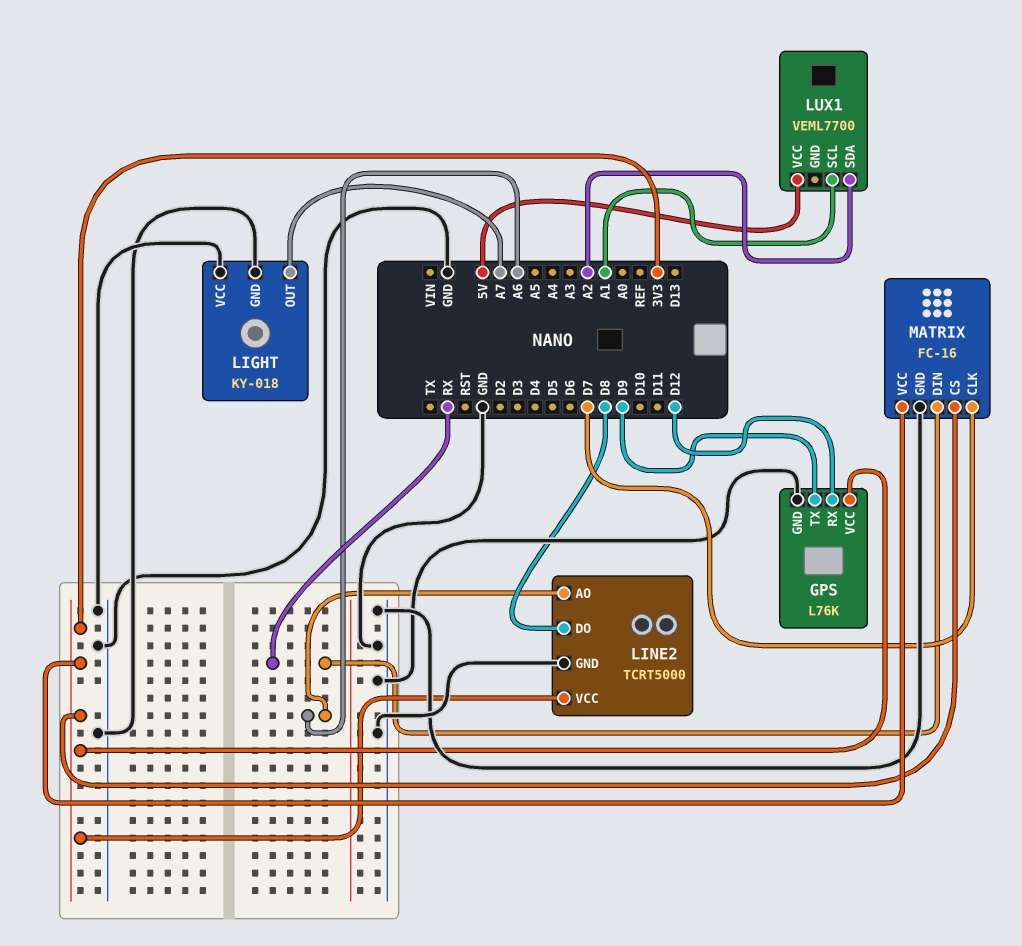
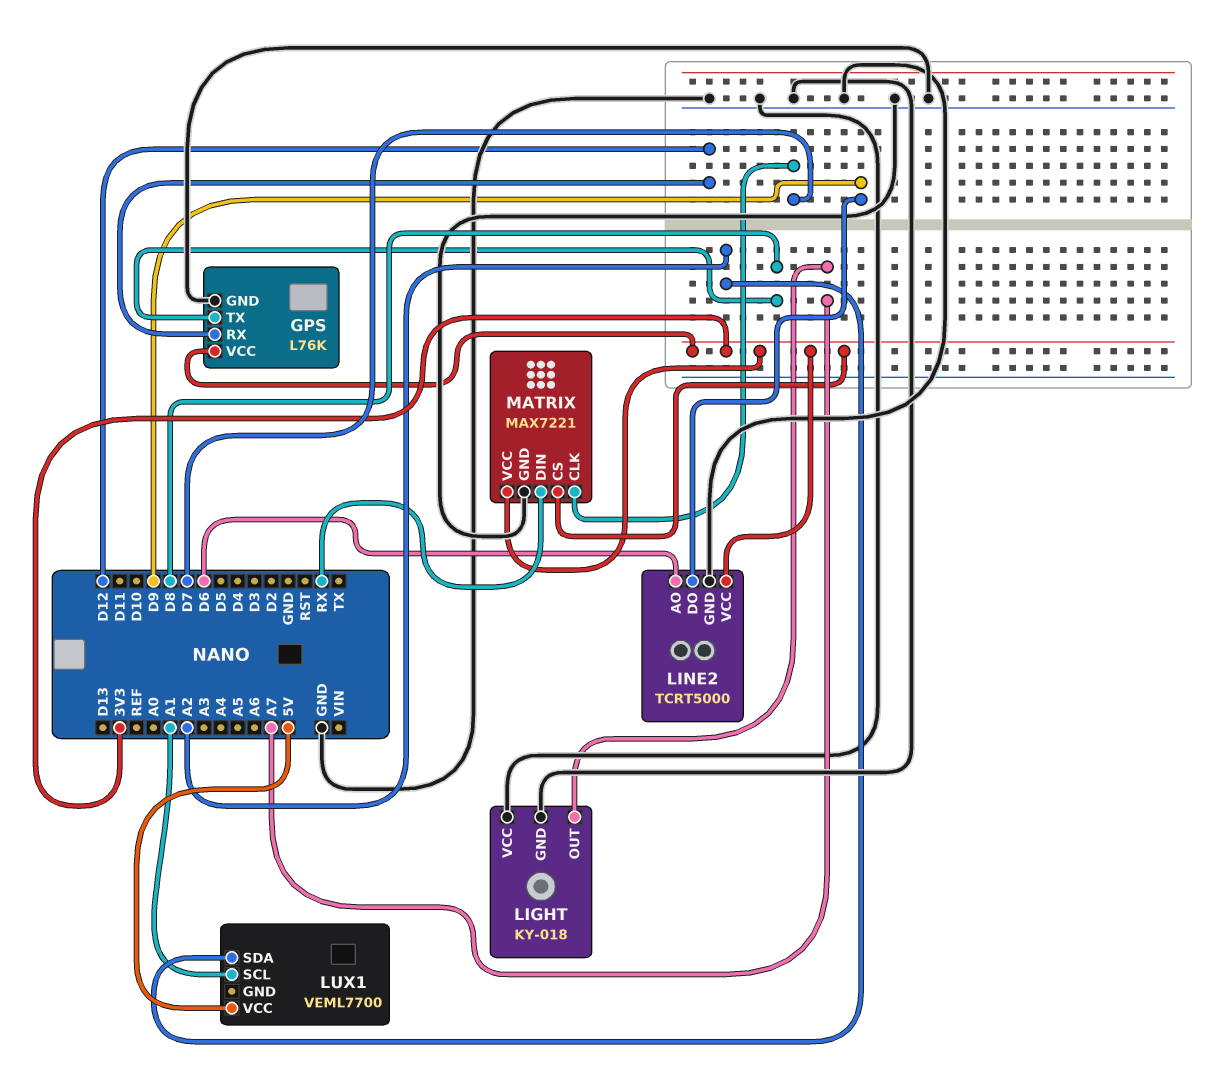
GPS pin TX: D9 -> D8
LINE2 pin AO: A6 -> D6
LINE2 pin DO: D8 -> D9
MATRIX: FC-16 -> MAX7221

